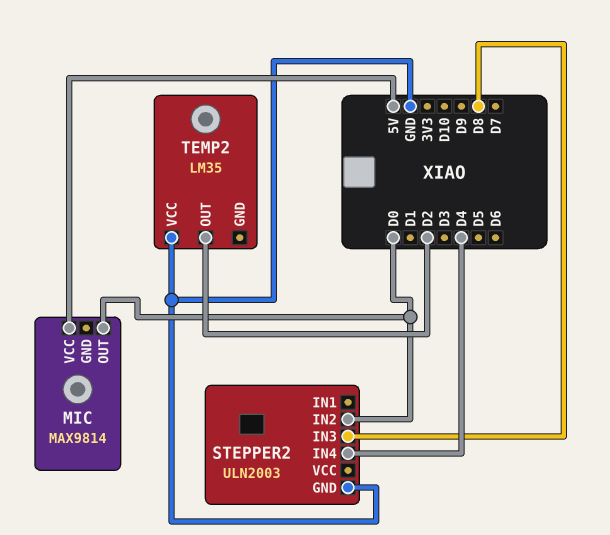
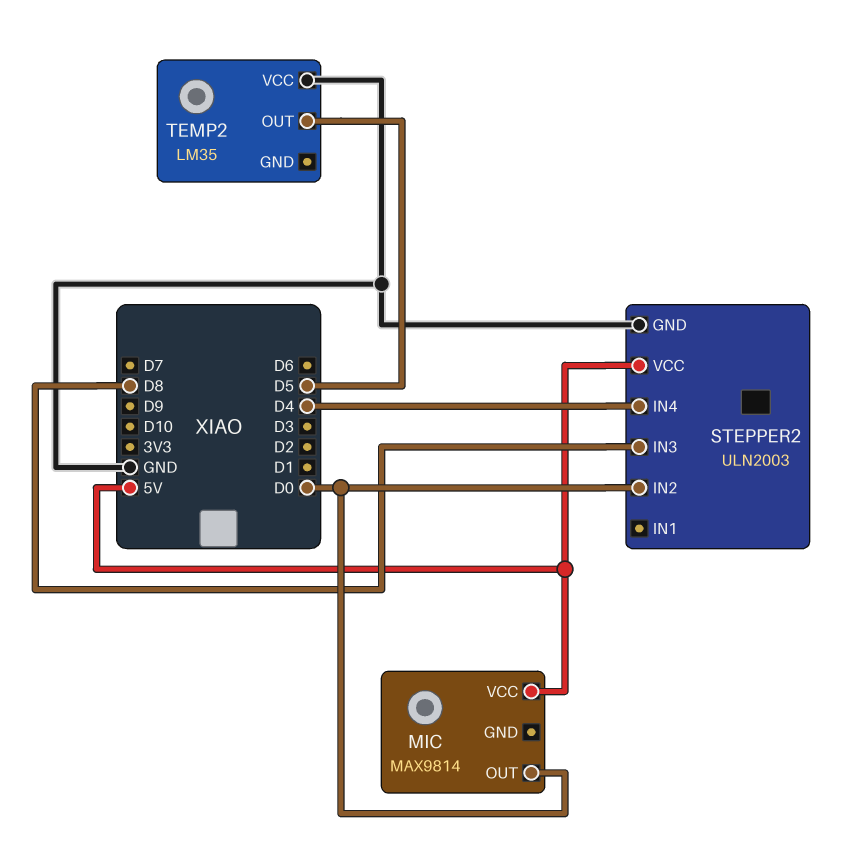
STEPPER2 pin VCC: none -> 5V
TEMP2 pin OUT: D2 -> D5

